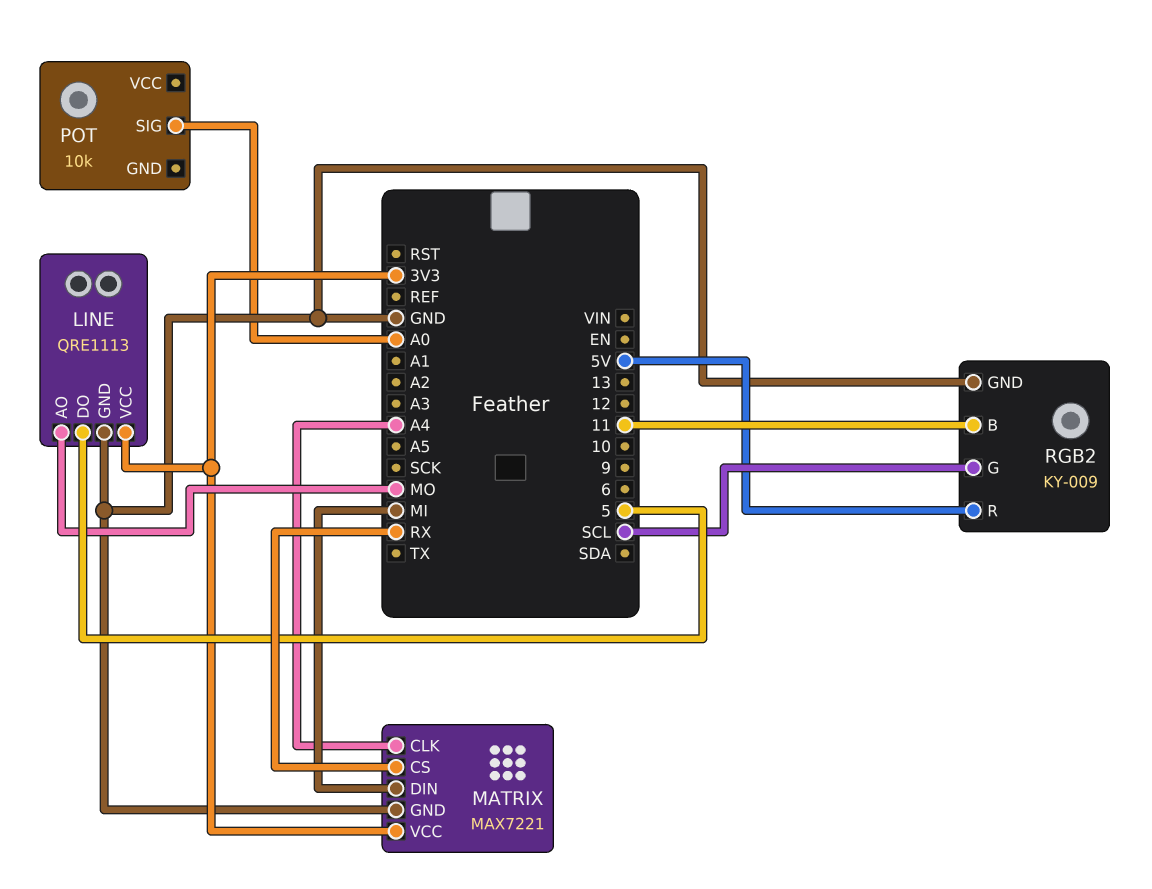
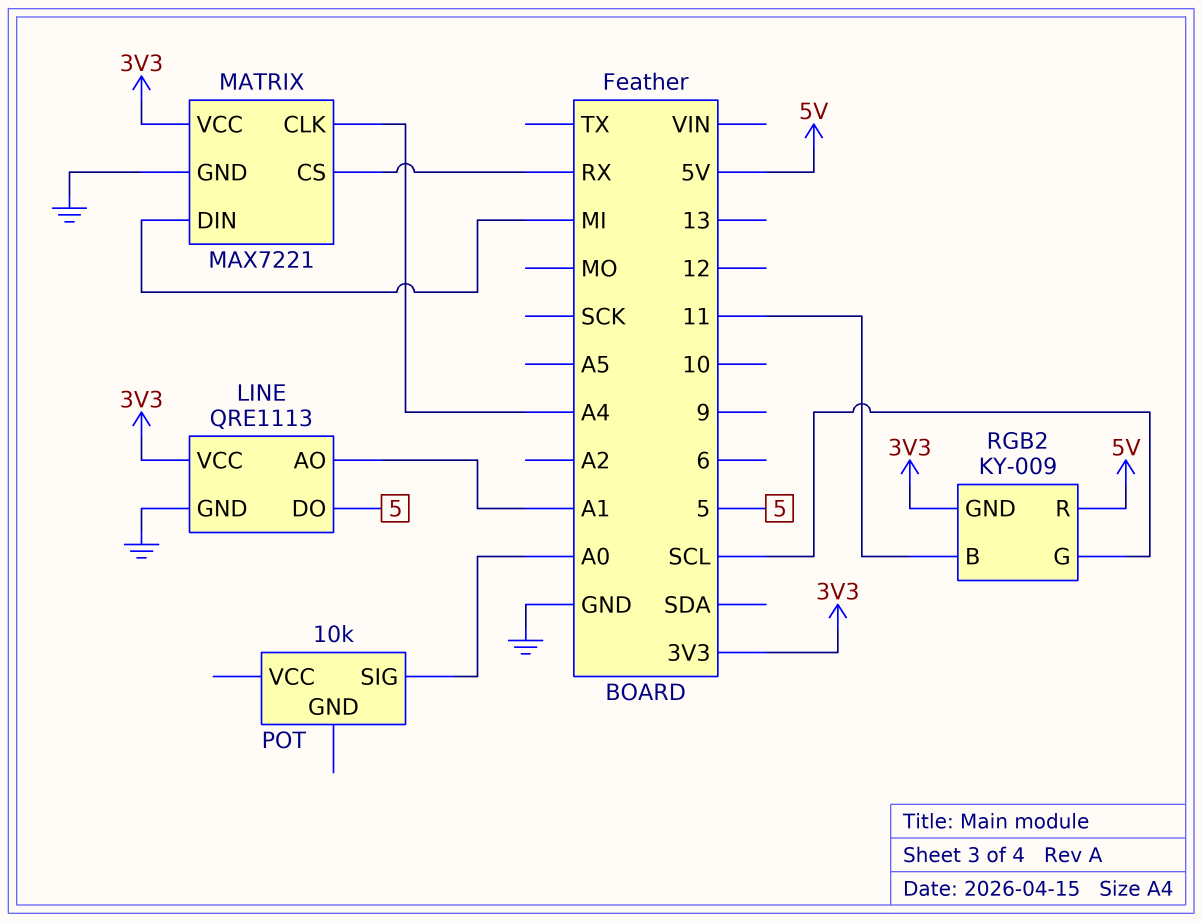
LINE pin AO: MO -> A1
RGB2 pin GND: GND -> 3V3

